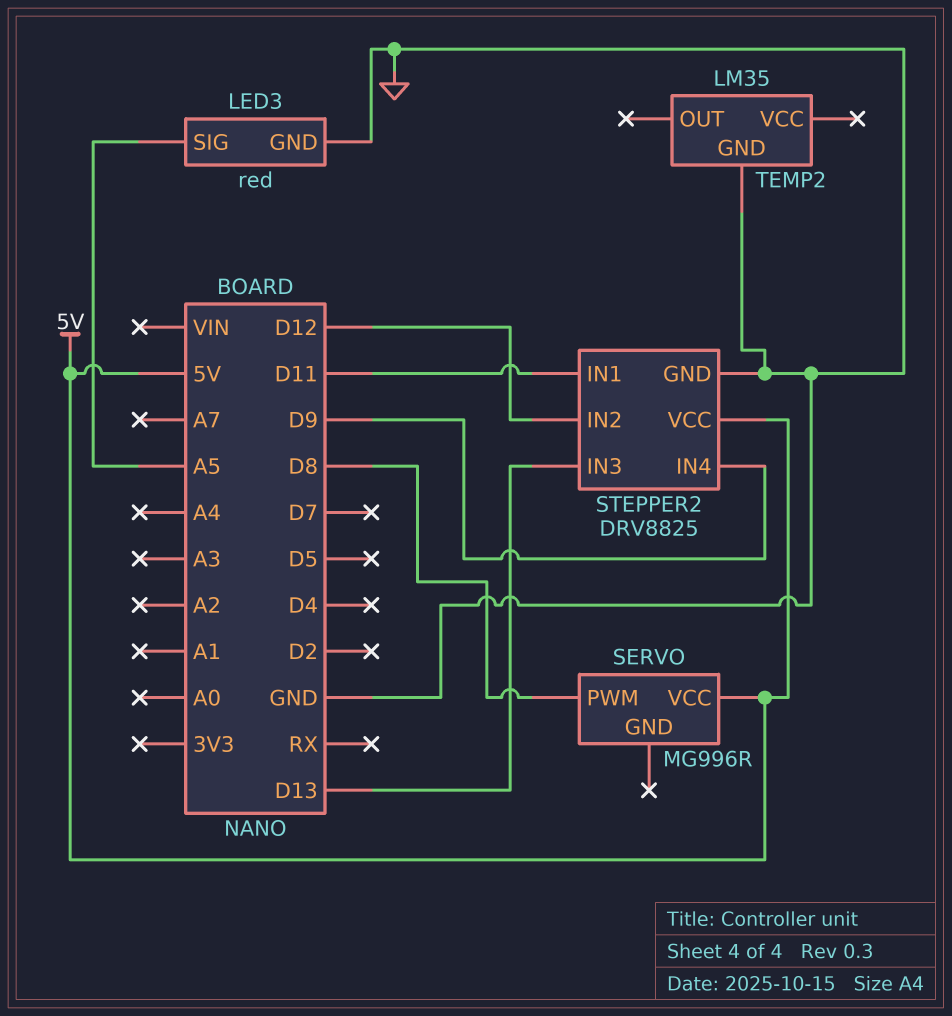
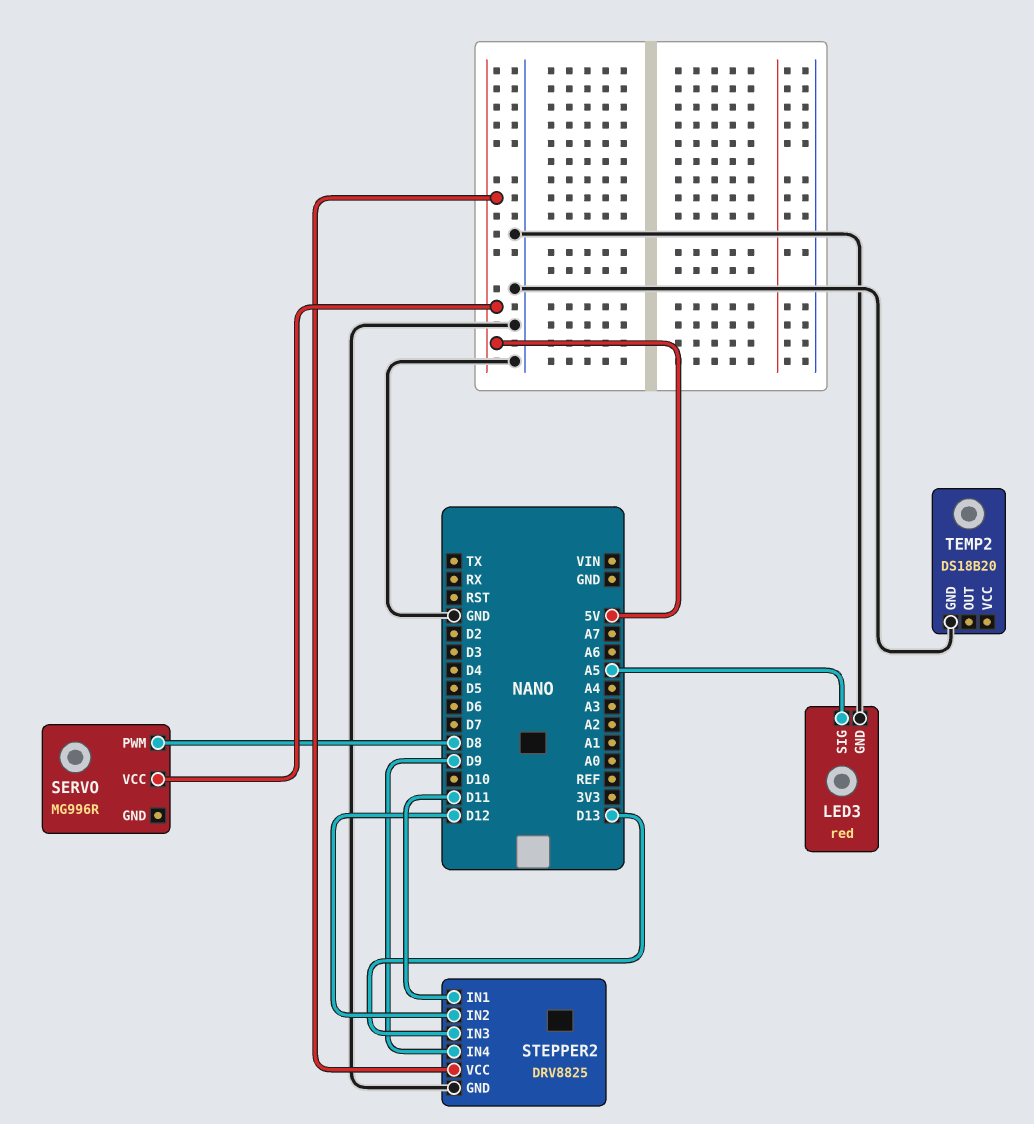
TEMP2: LM35 -> DS18B20

